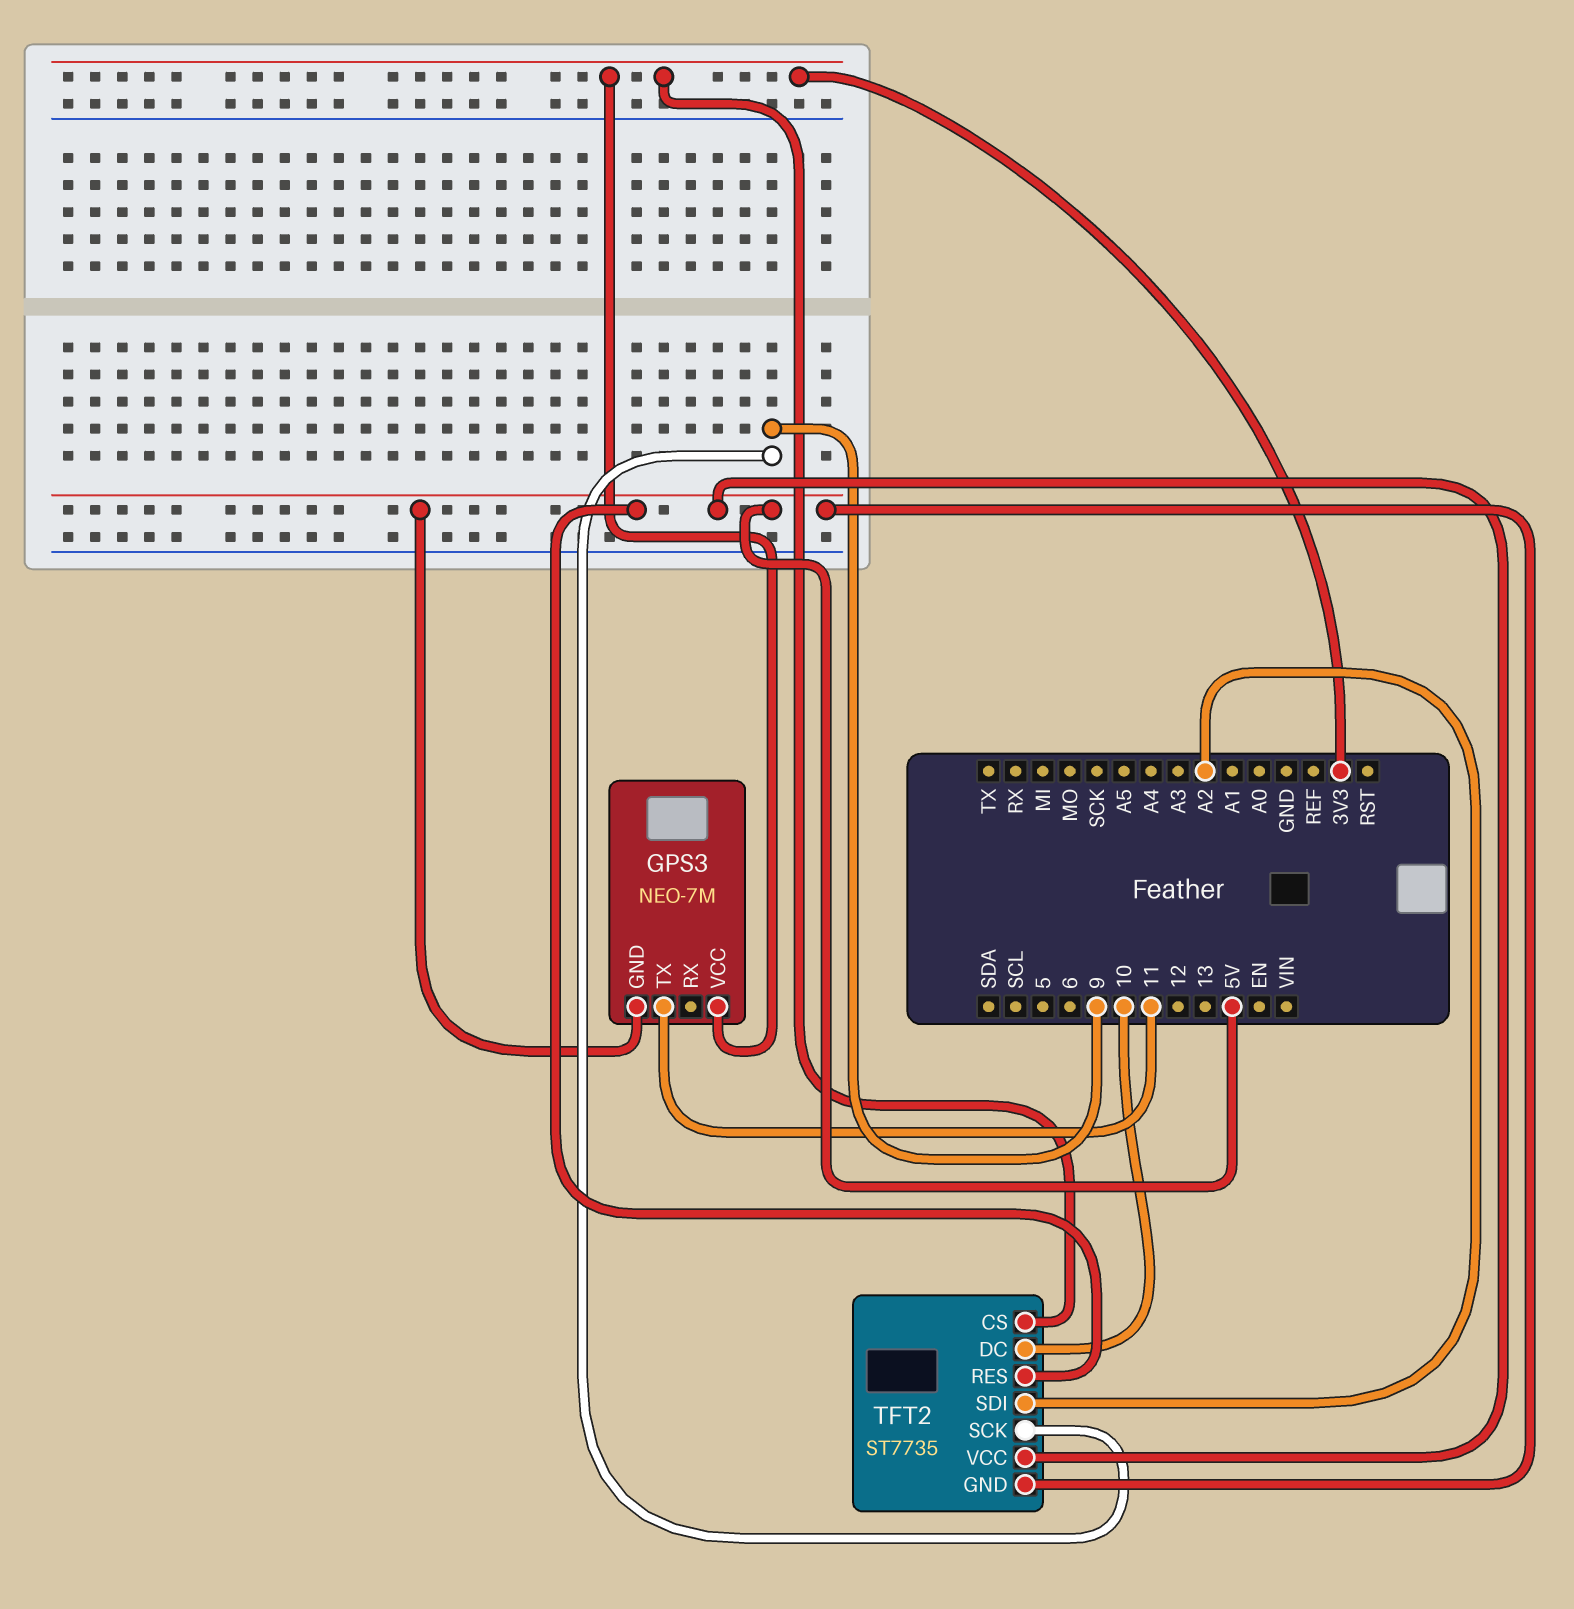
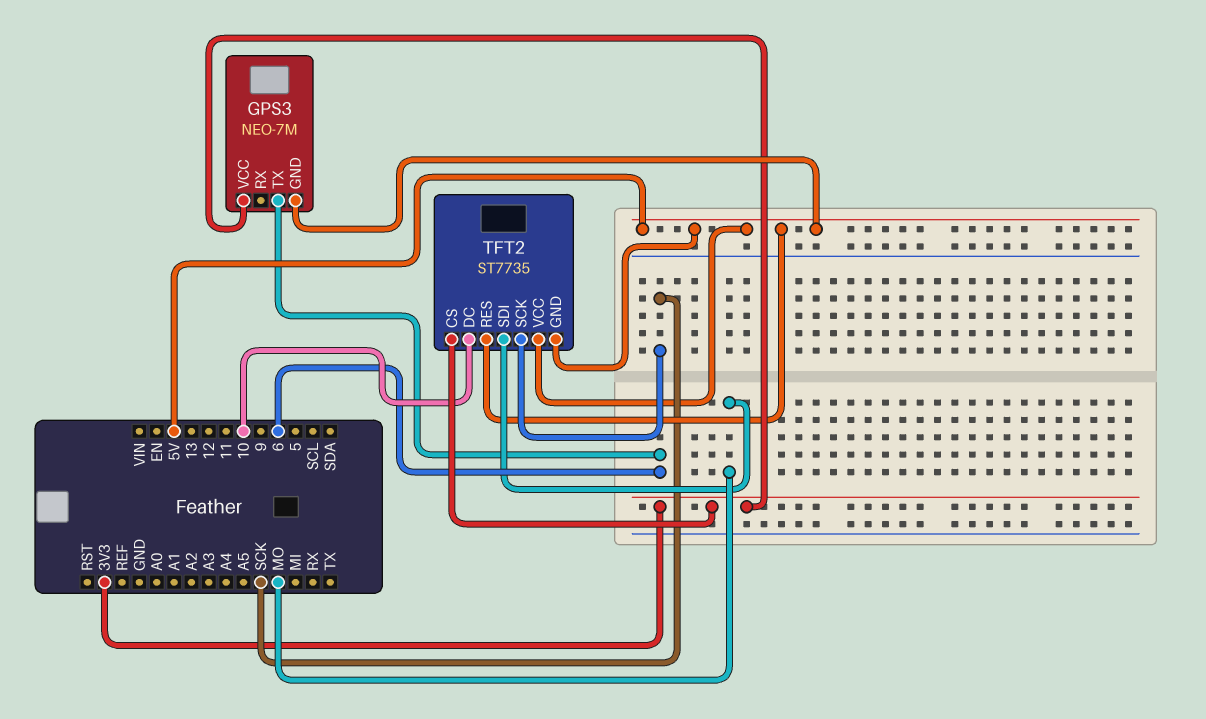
GPS3 pin TX: 11 -> 6
TFT2 pin SCK: 9 -> SCK
TFT2 pin SDI: A2 -> MO

